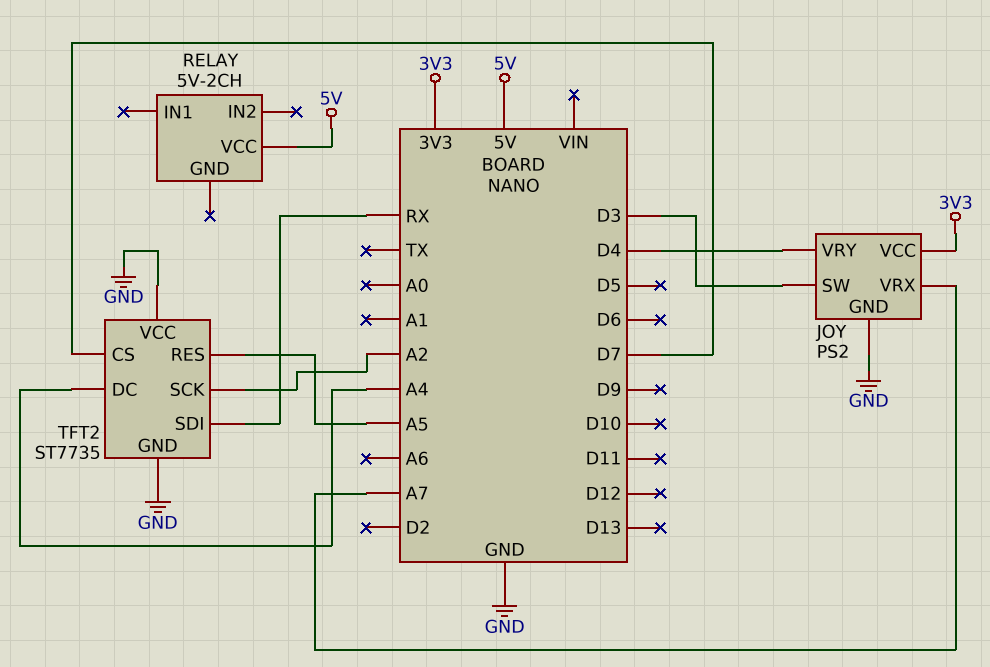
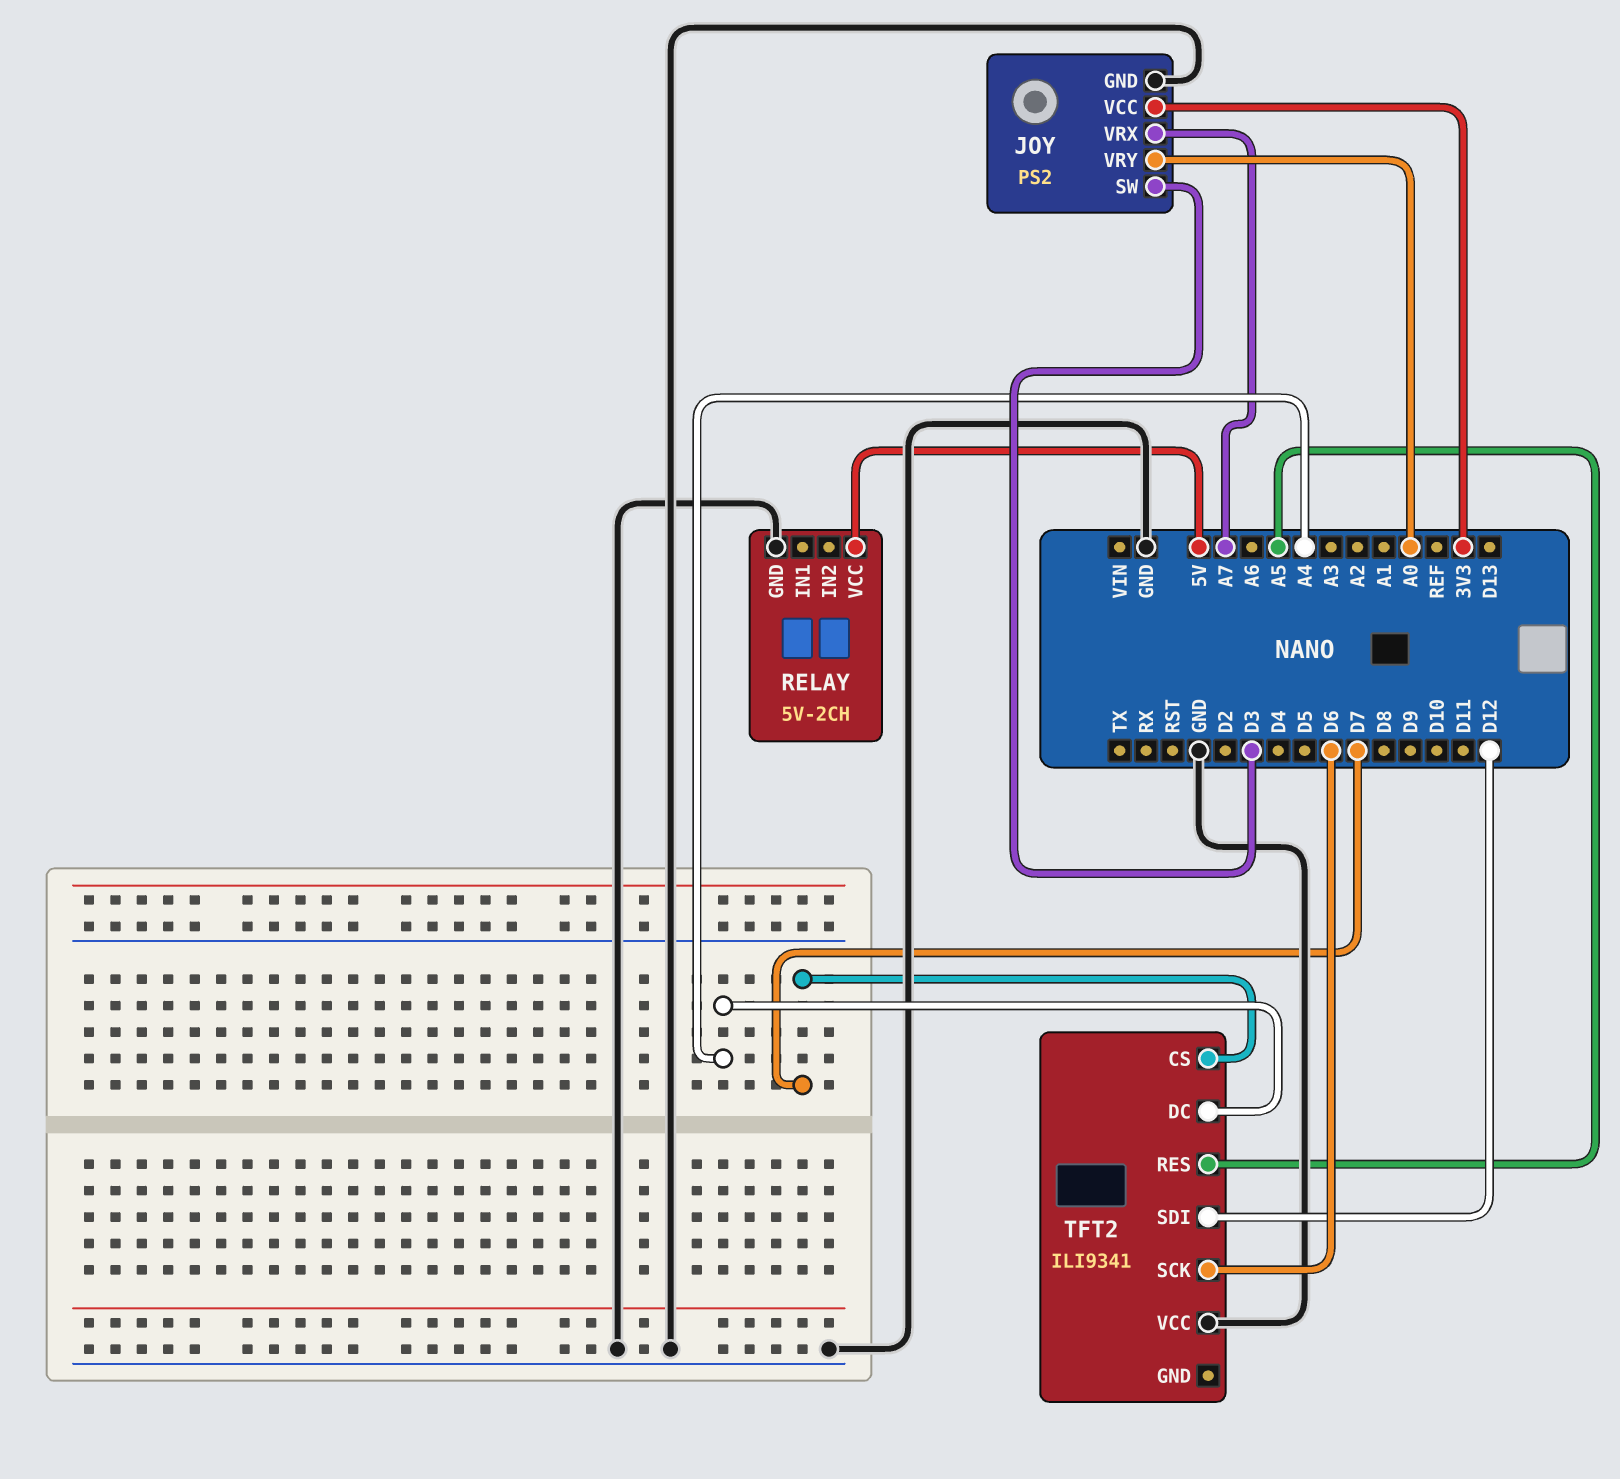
JOY pin VRY: D4 -> A0
RELAY pin GND: none -> GND
TFT2: ST7735 -> ILI9341
TFT2 pin GND: GND -> none
TFT2 pin SCK: A2 -> D6
TFT2 pin SDI: RX -> D12

